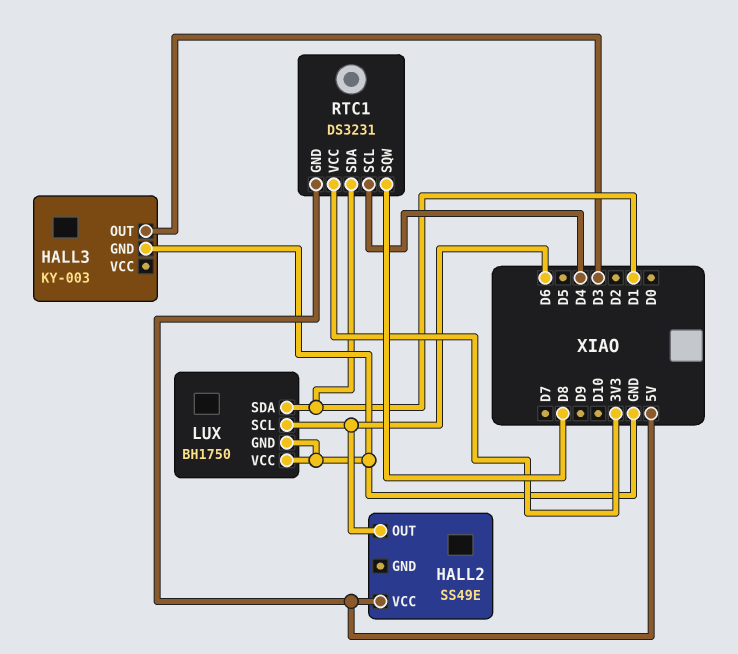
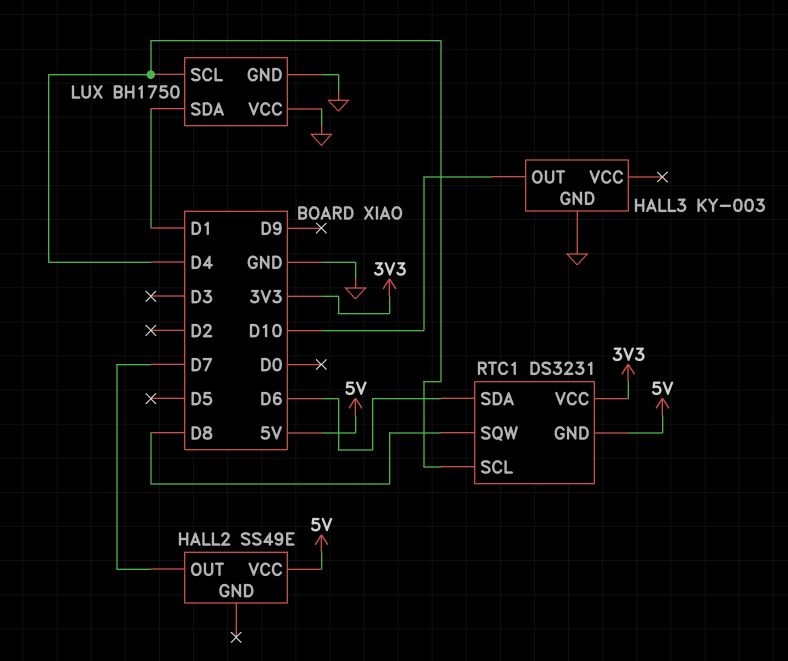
HALL2 pin OUT: D6 -> D7
HALL3 pin OUT: D3 -> D10
LUX pin SCL: D6 -> D4
RTC1 pin SDA: D1 -> D6

